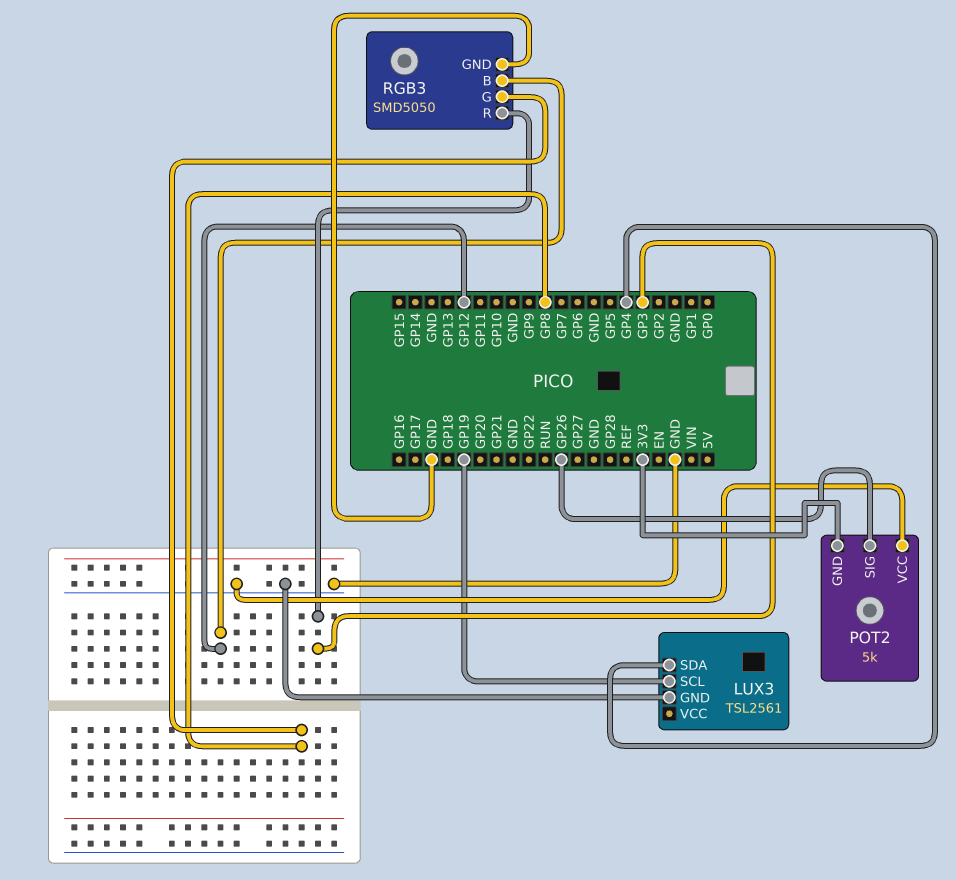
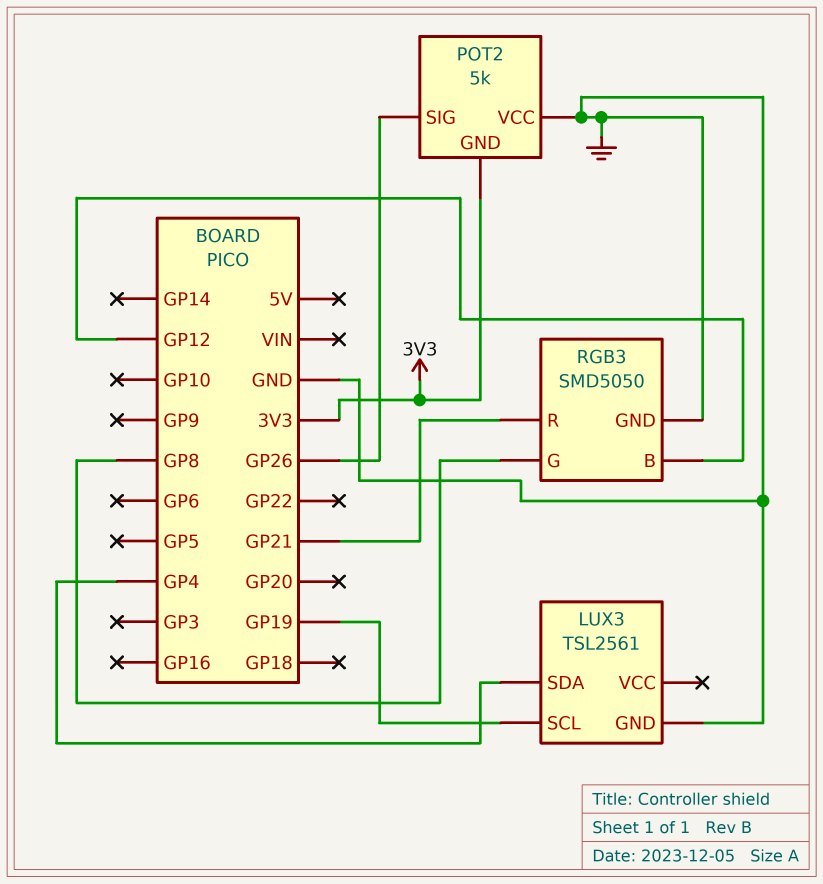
RGB3 pin R: GP3 -> GP21

